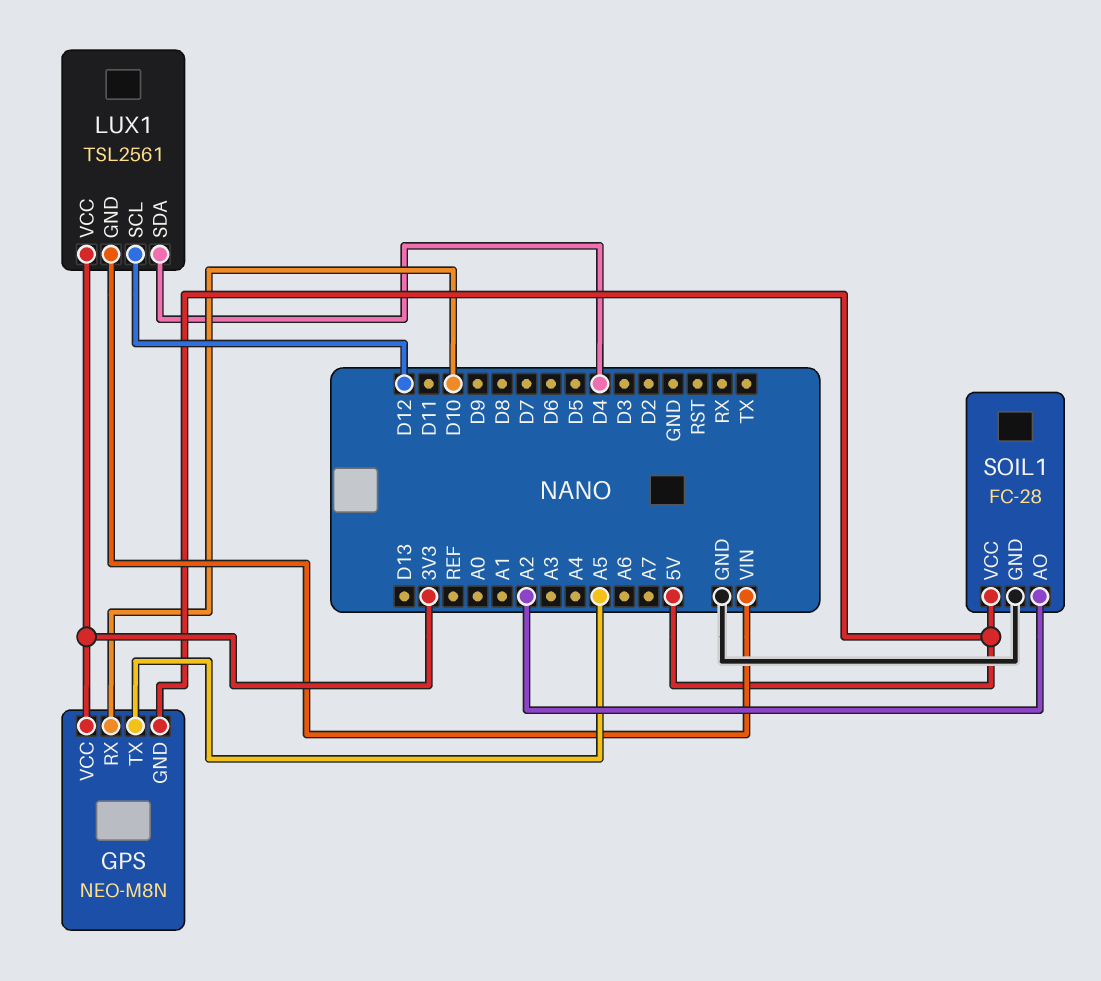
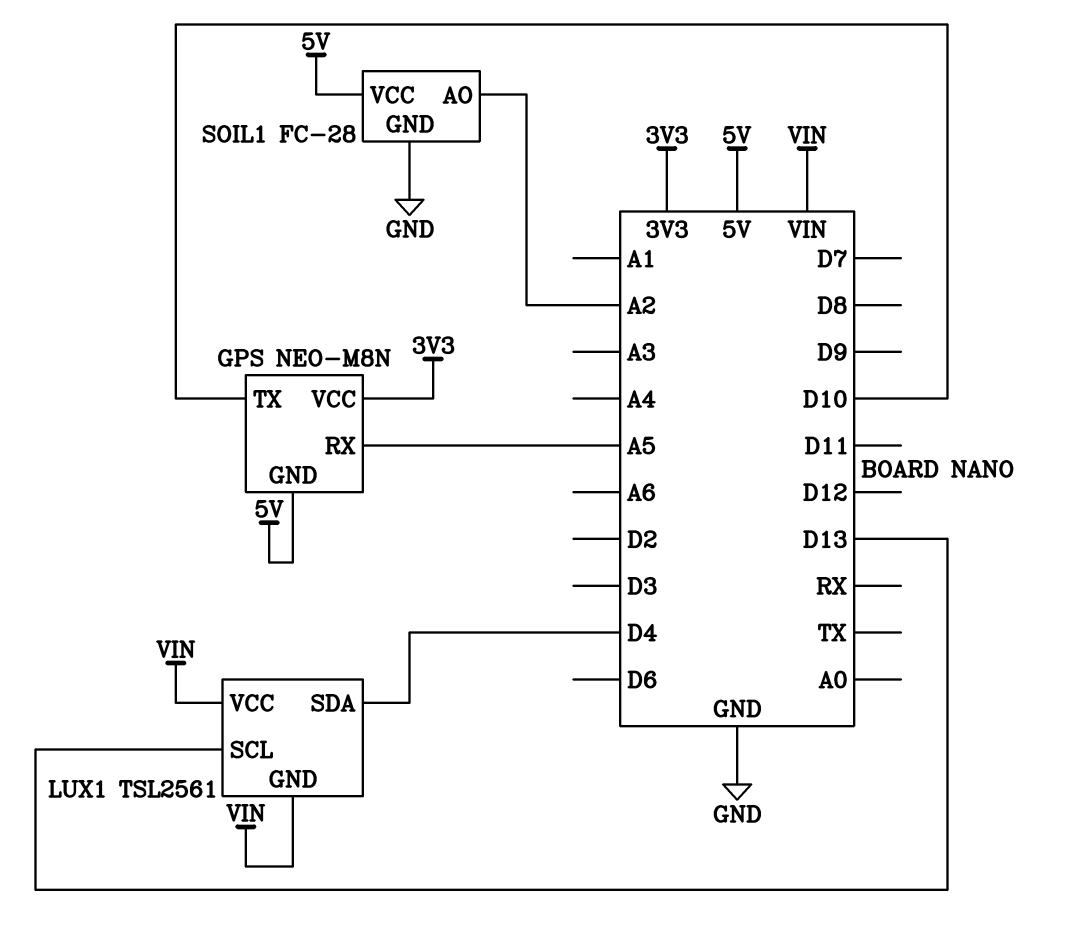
GPS pin RX: D10 -> A5
GPS pin TX: A5 -> D10
LUX1 pin SCL: D12 -> D13
LUX1 pin VCC: 3V3 -> VIN

